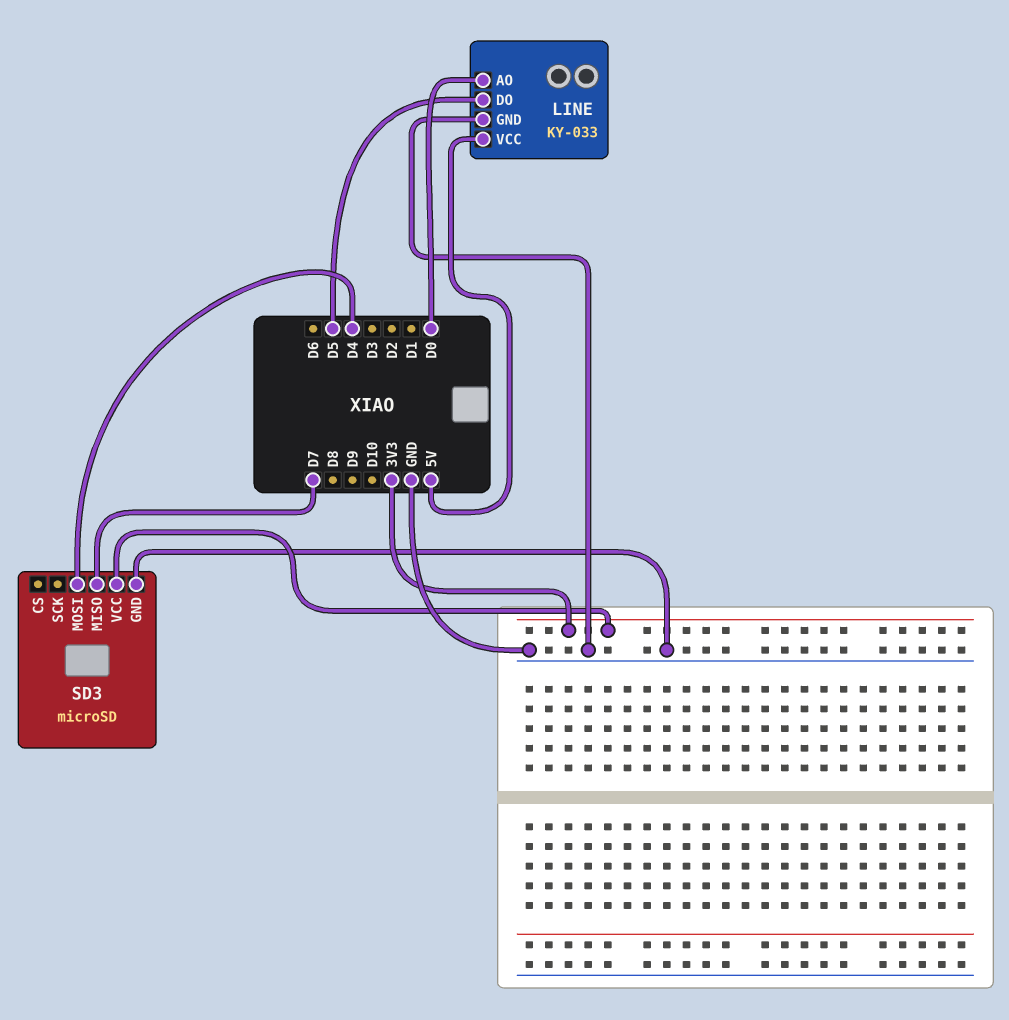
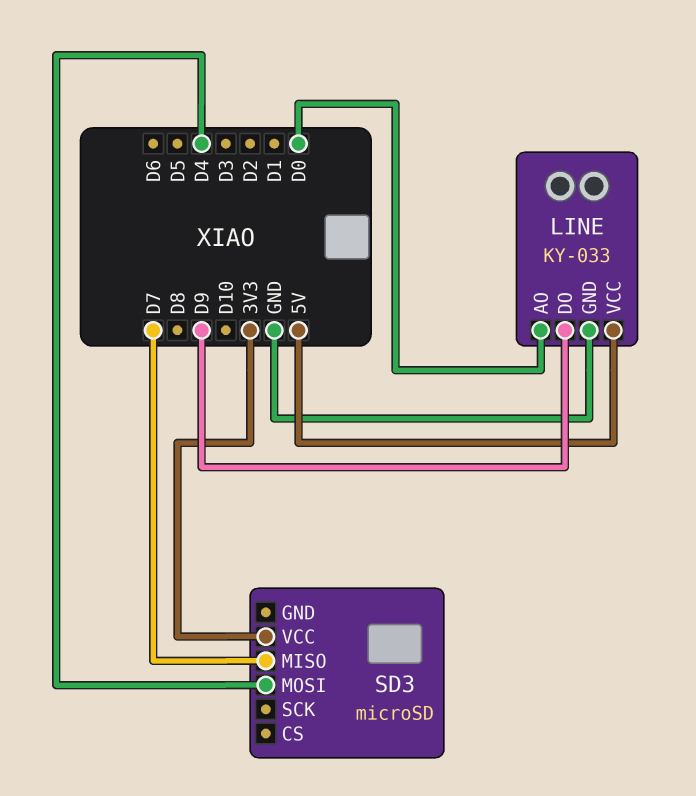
LINE pin DO: D5 -> D9
SD3 pin GND: GND -> none

